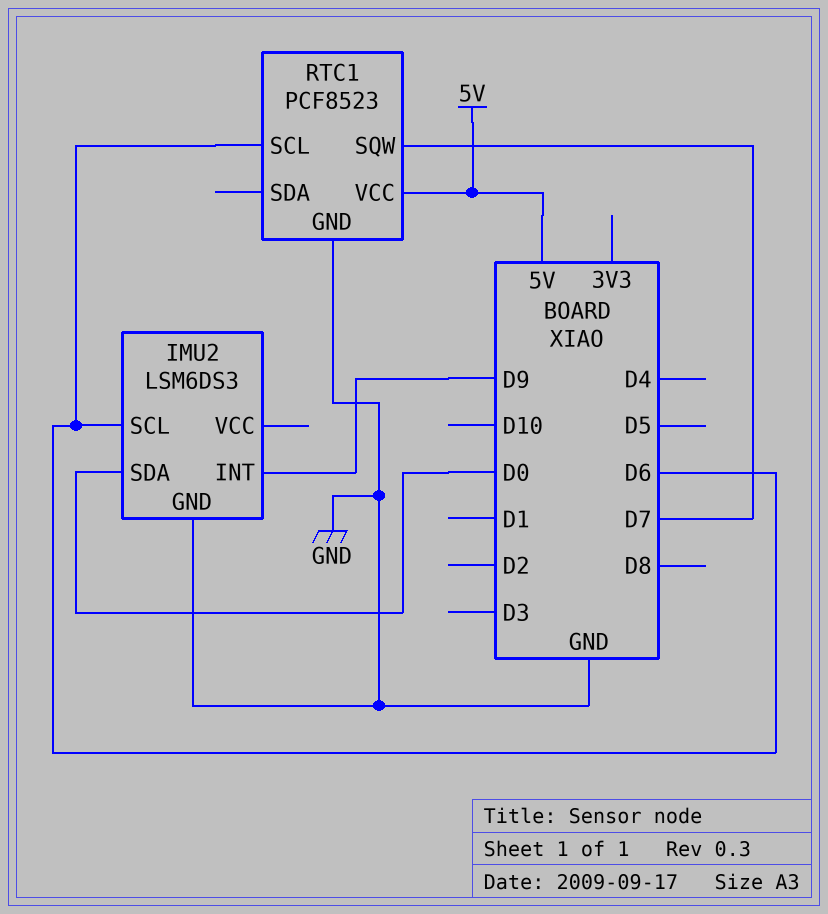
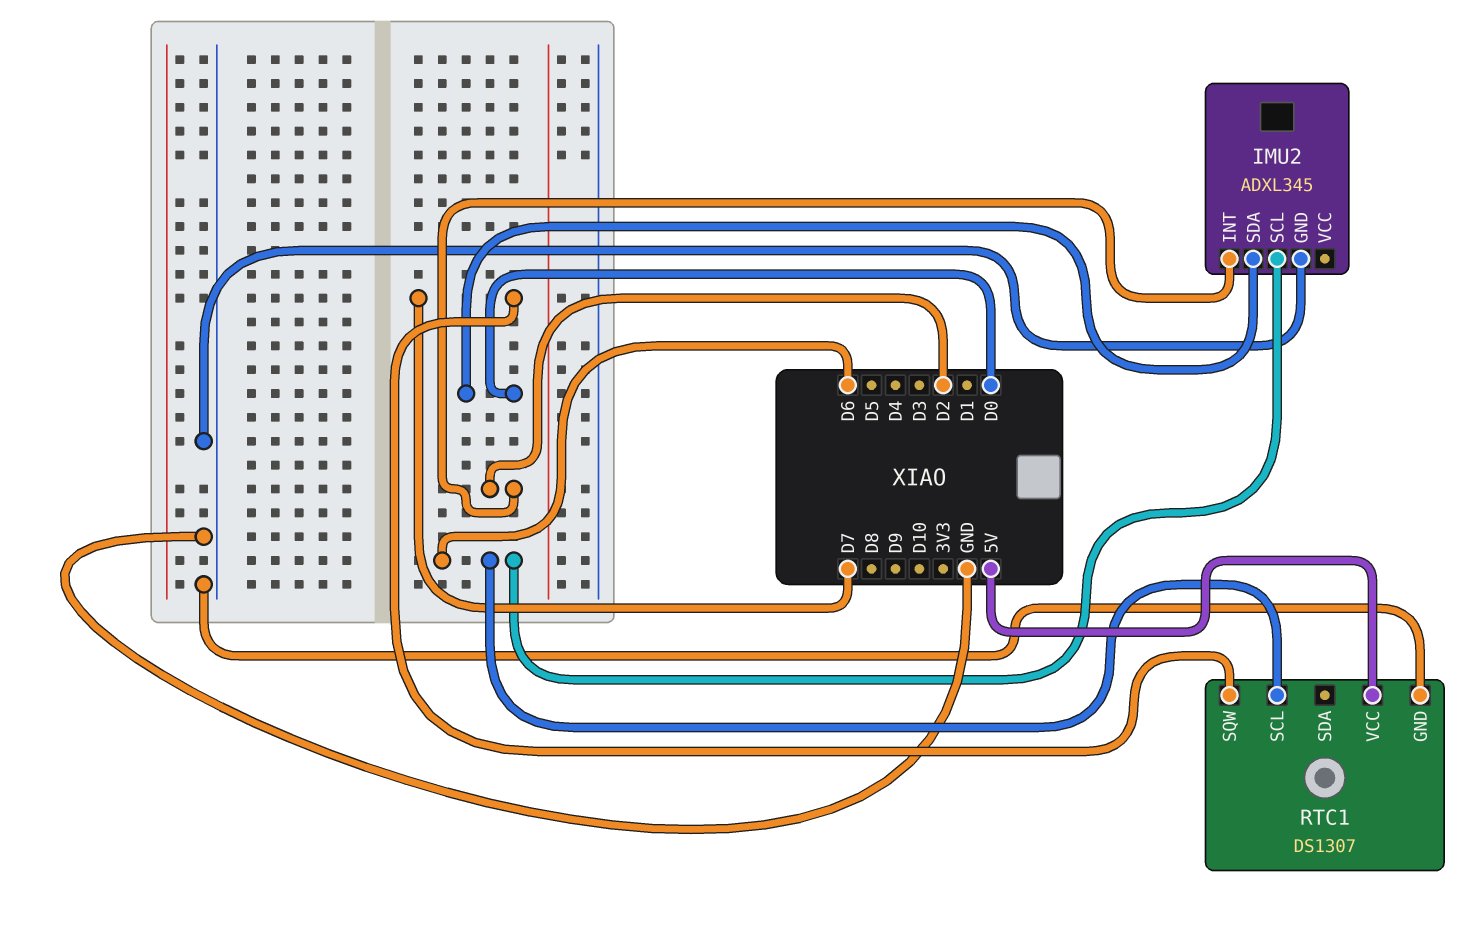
IMU2: LSM6DS3 -> ADXL345
IMU2 pin INT: D9 -> D2
RTC1: PCF8523 -> DS1307

